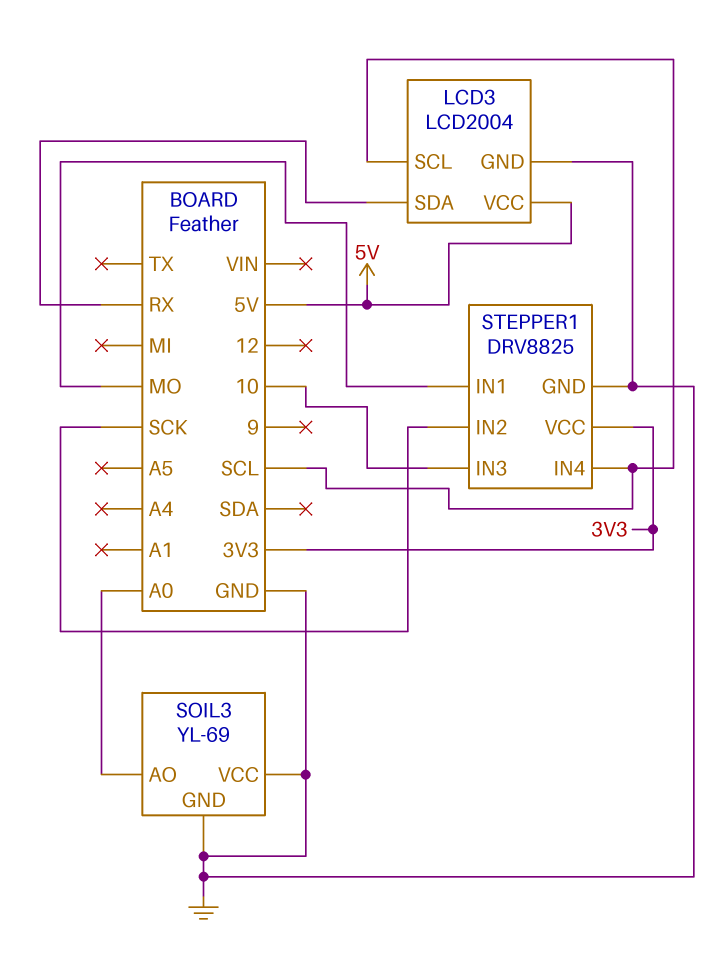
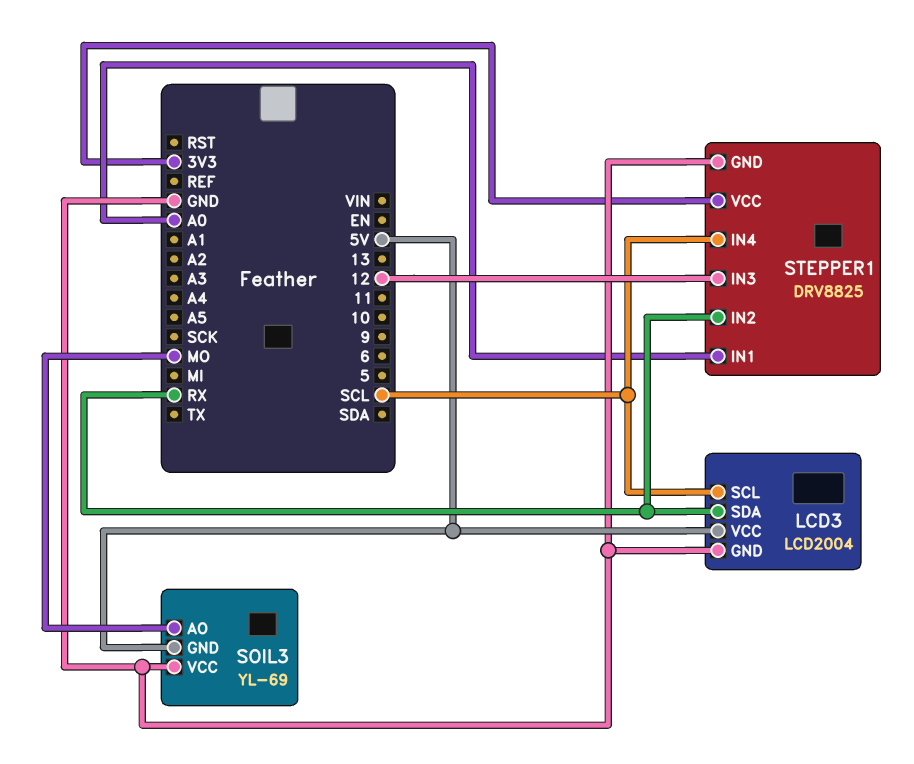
SOIL3 pin AO: A0 -> MO
SOIL3 pin GND: GND -> 5V
STEPPER1 pin IN1: MO -> A0
STEPPER1 pin IN2: SCK -> RX
STEPPER1 pin IN3: 10 -> 12

